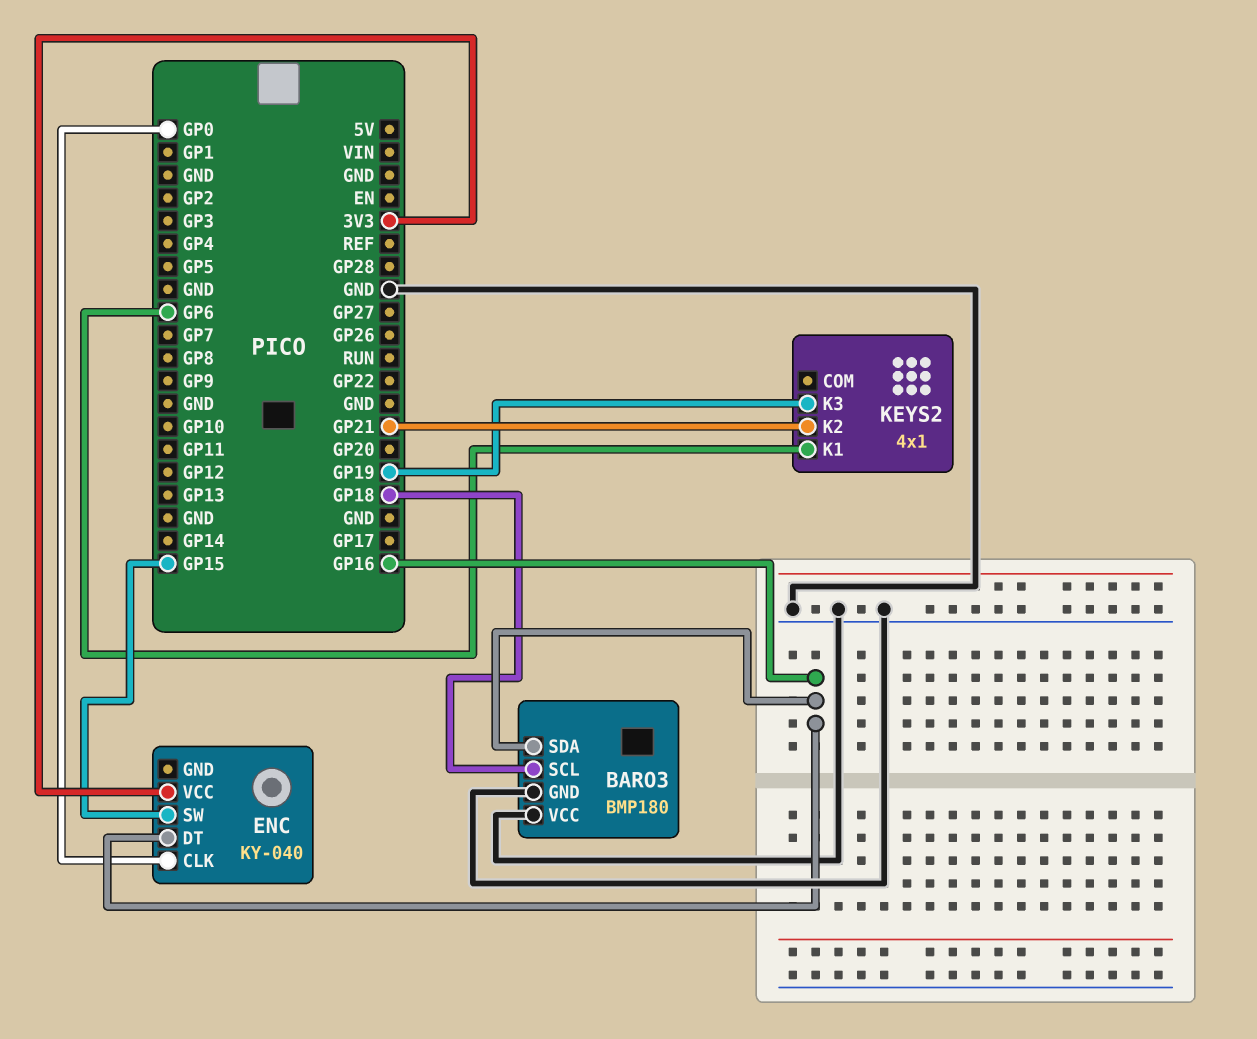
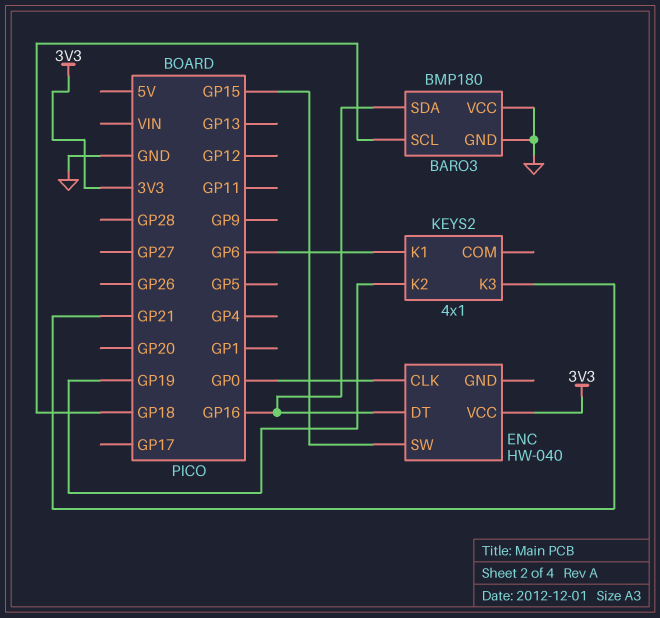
ENC: KY-040 -> HW-040
KEYS2 pin K2: GP21 -> GP19
KEYS2 pin K3: GP19 -> GP21

